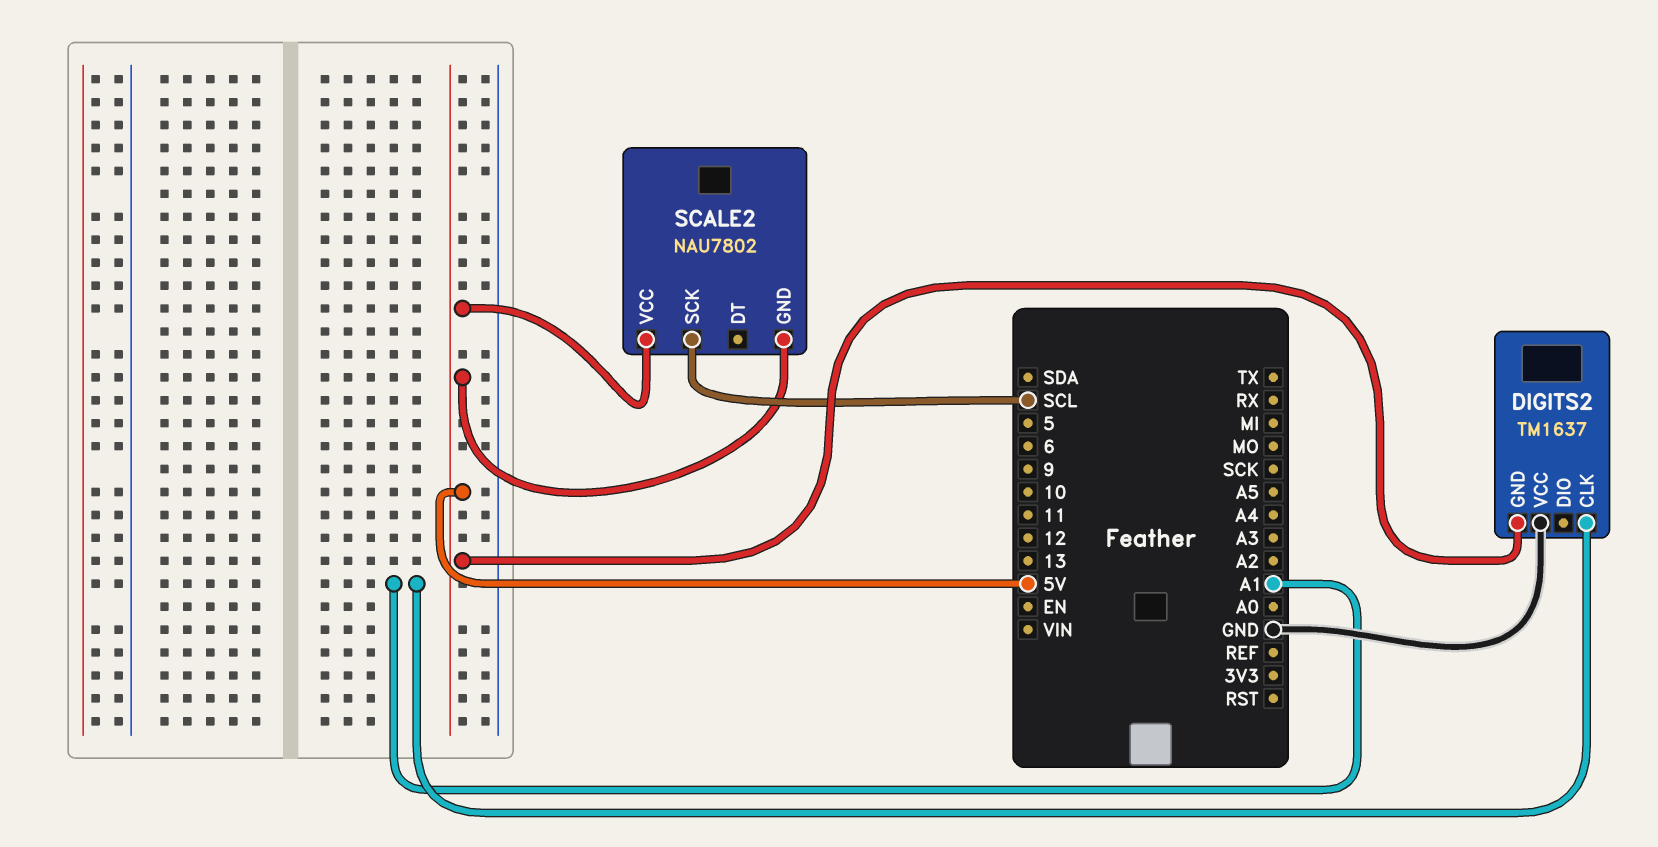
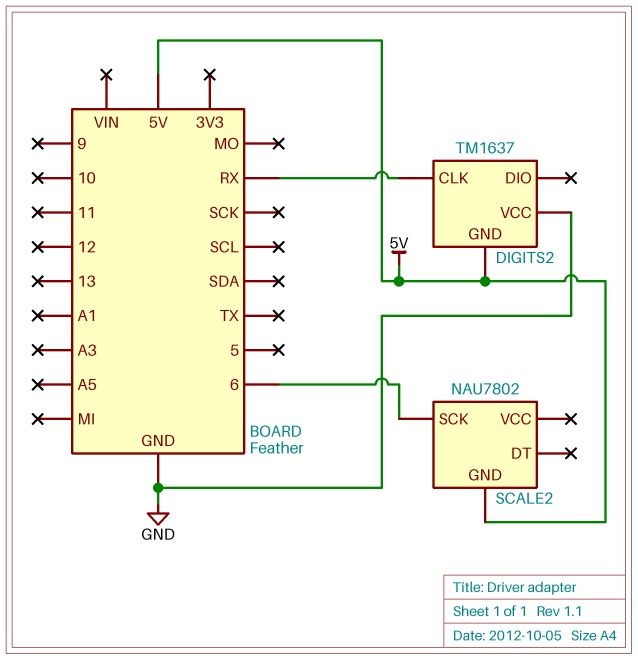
DIGITS2 pin CLK: A1 -> RX
SCALE2 pin SCK: SCL -> 6
SCALE2 pin VCC: 5V -> none

